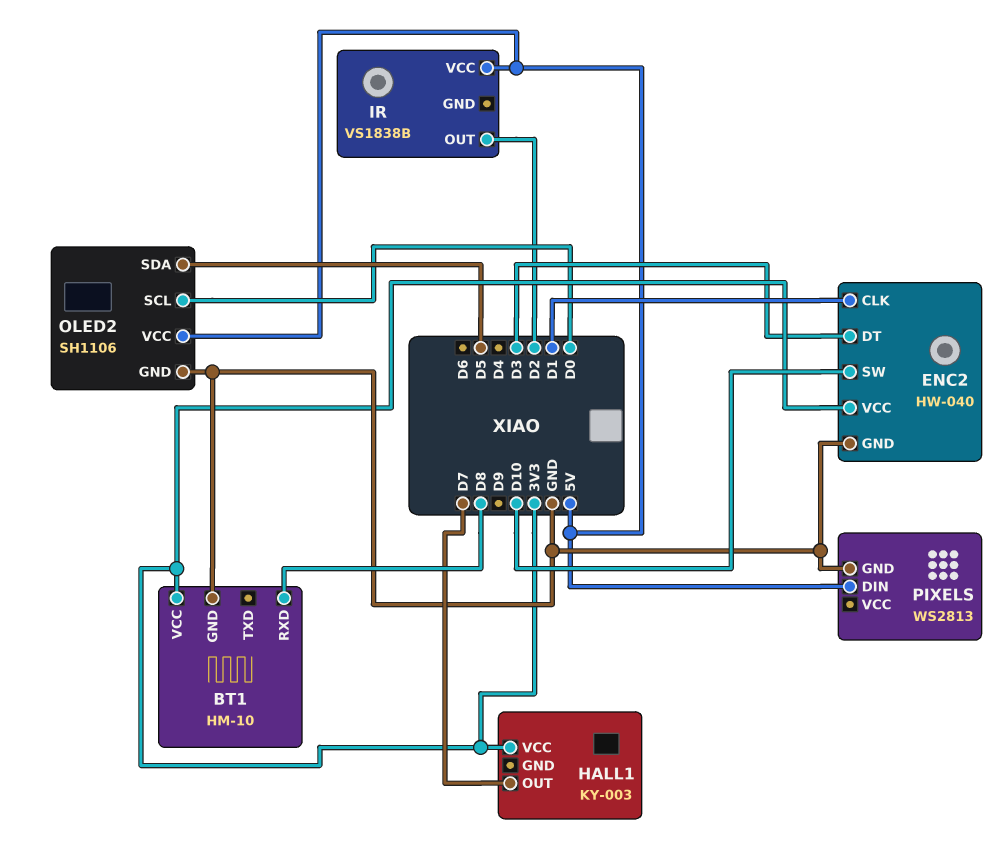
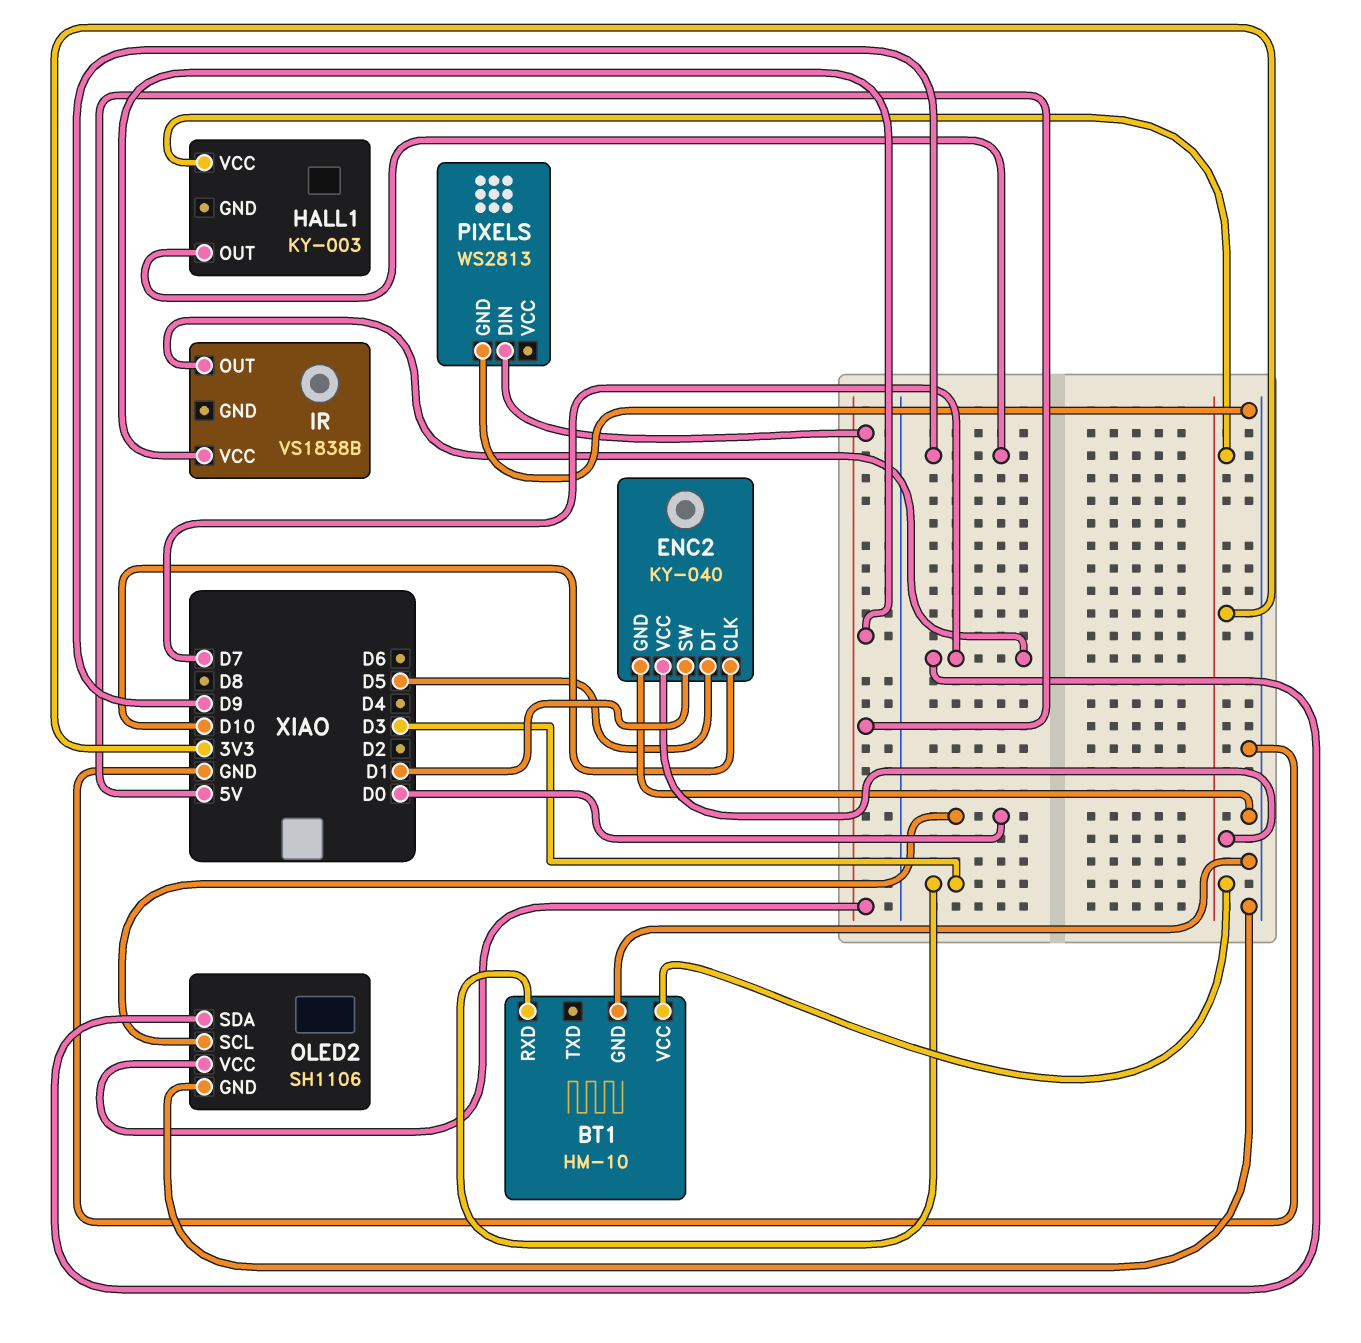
BT1 pin RXD: D8 -> D3
ENC2: HW-040 -> KY-040
ENC2 pin CLK: D1 -> D10
ENC2 pin DT: D3 -> D5
ENC2 pin SW: D10 -> D1
HALL1 pin OUT: D7 -> D9
IR pin OUT: D2 -> D7
OLED2 pin SDA: D5 -> D7

